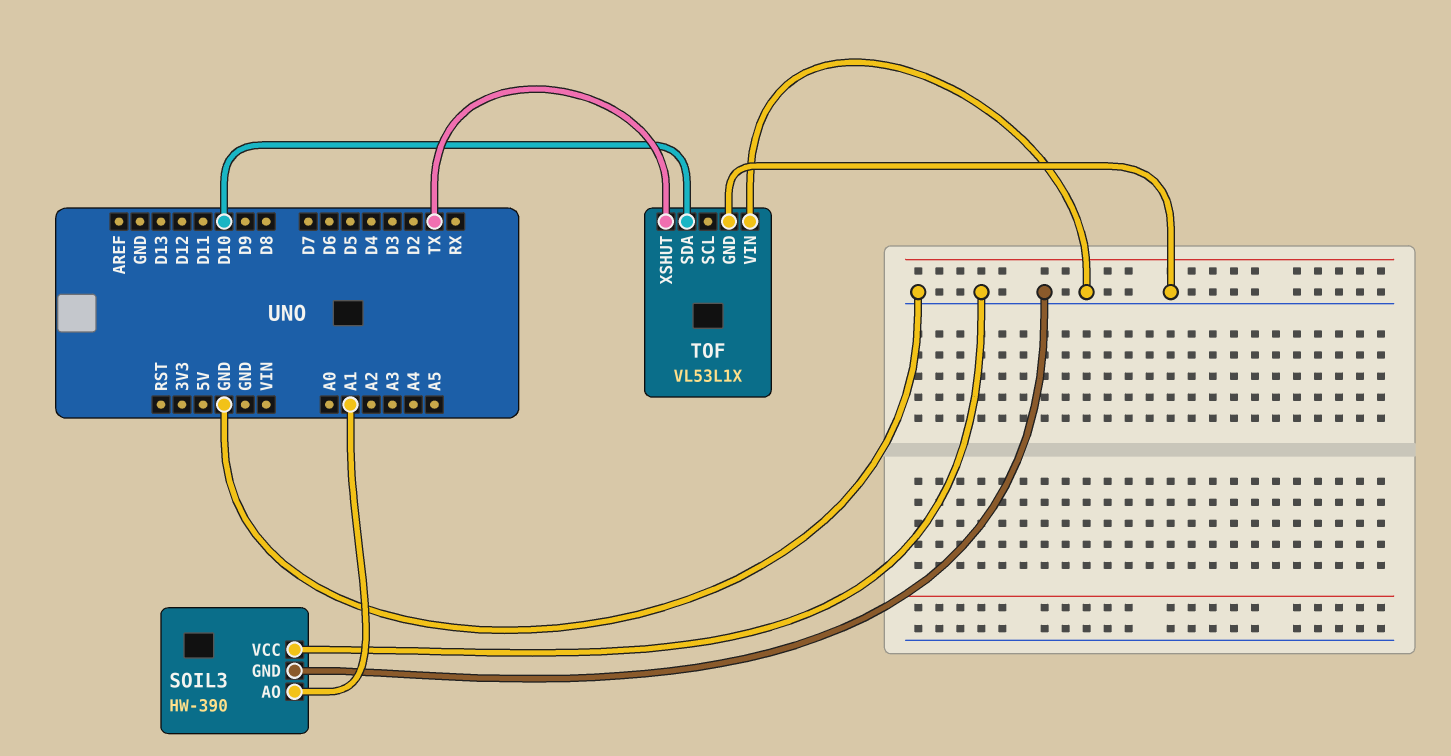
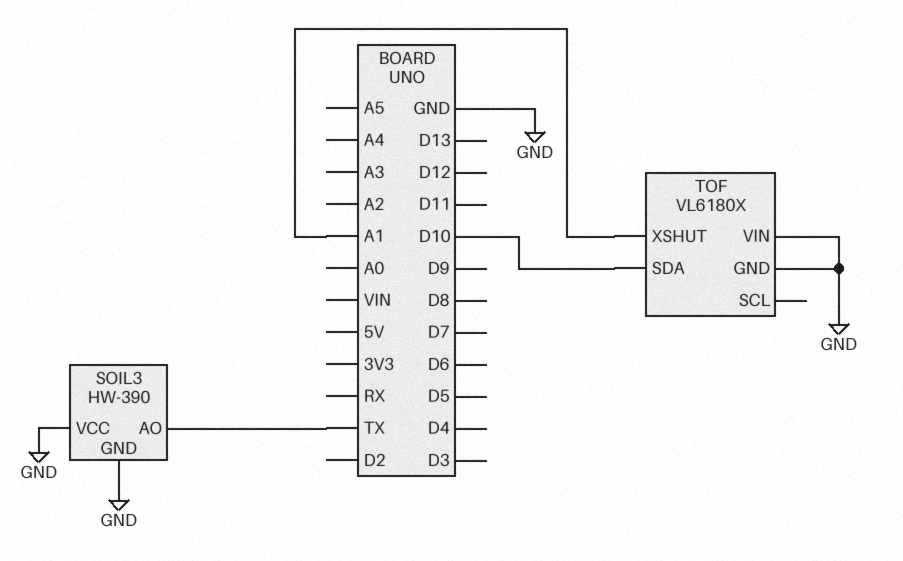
SOIL3 pin AO: A1 -> TX
TOF: VL53L1X -> VL6180X
TOF pin XSHUT: TX -> A1

